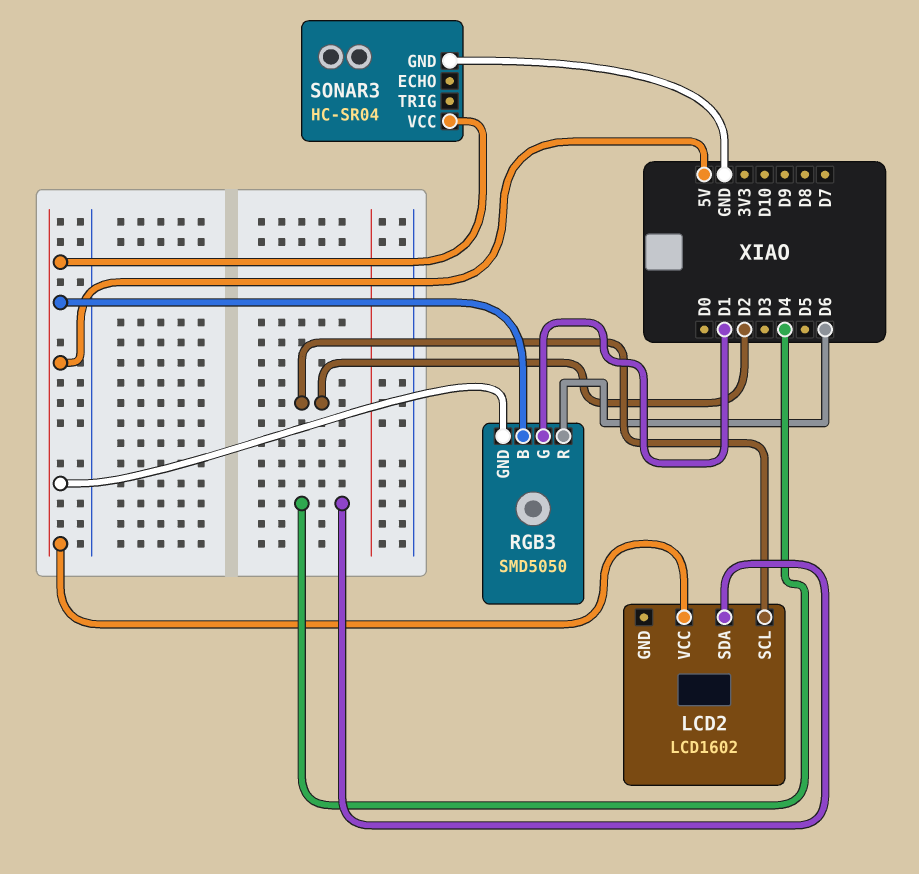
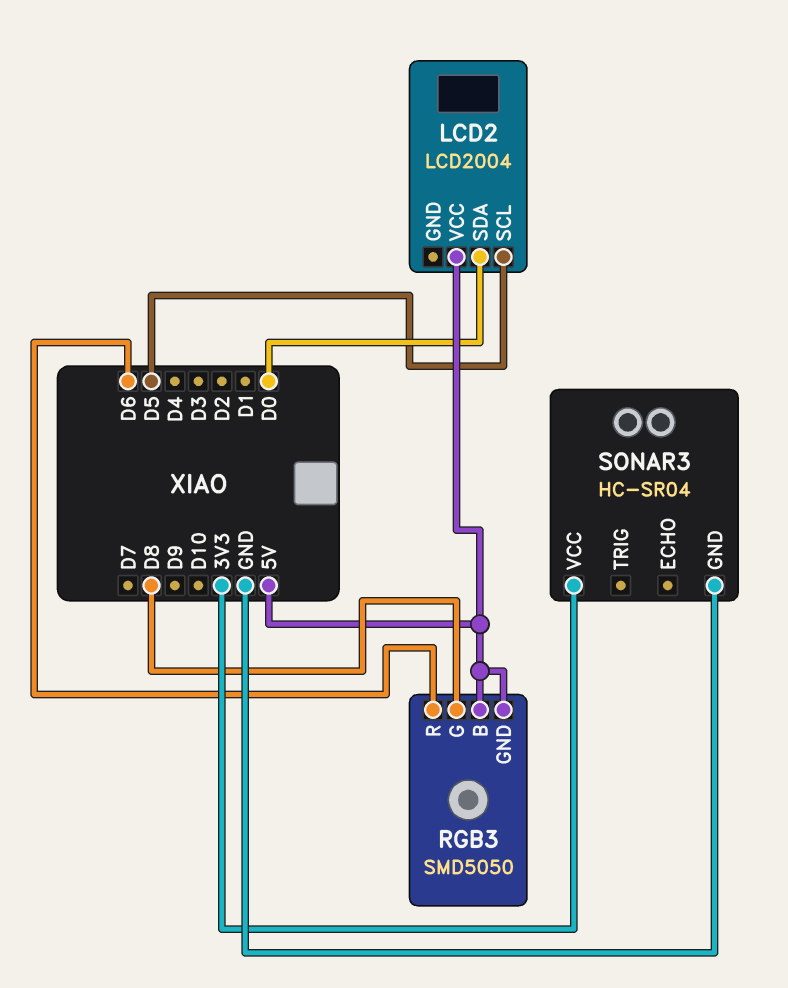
LCD2: LCD1602 -> LCD2004
LCD2 pin SCL: D2 -> D5
LCD2 pin SDA: D4 -> D0
RGB3 pin G: D1 -> D8
SONAR3 pin VCC: 5V -> 3V3

